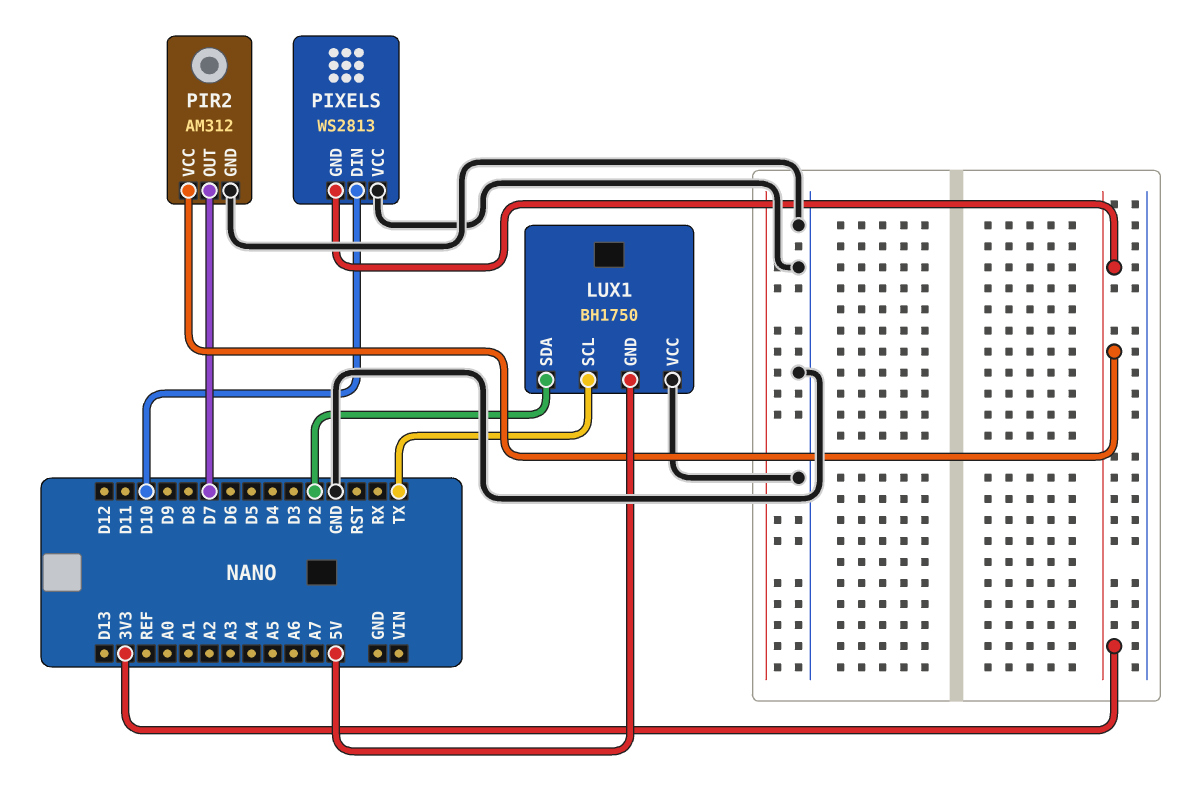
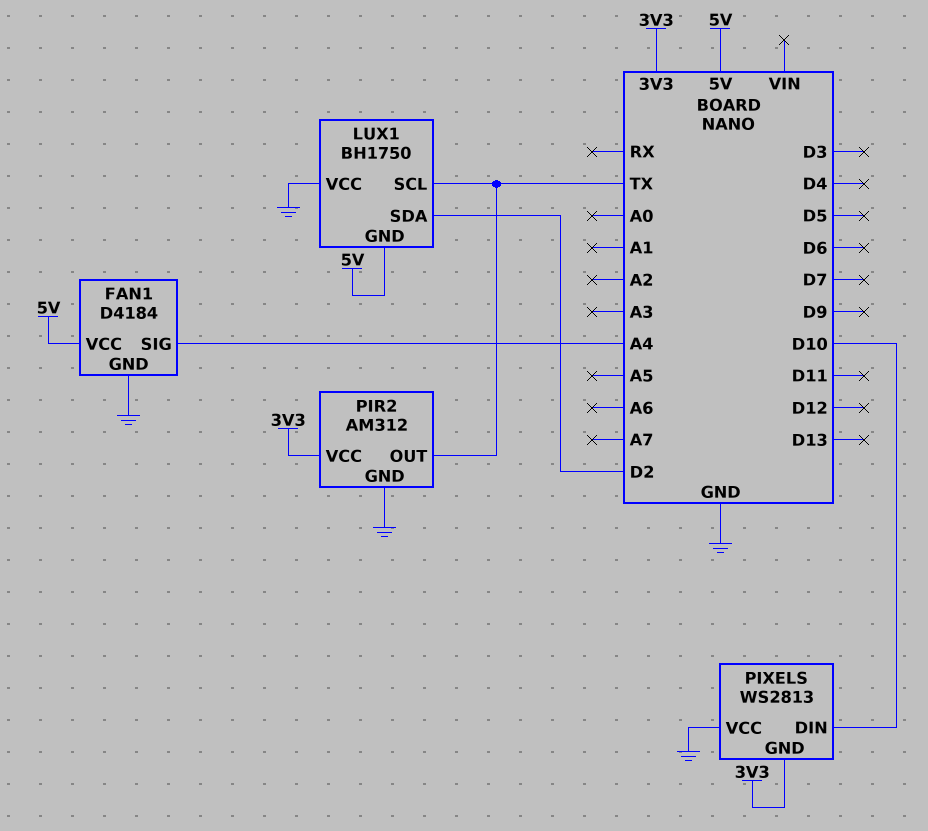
FAN1: none -> D4184
FAN1 pin GND: none -> GND
FAN1 pin SIG: none -> A4
FAN1 pin VCC: none -> 5V
PIR2 pin OUT: D7 -> TX

